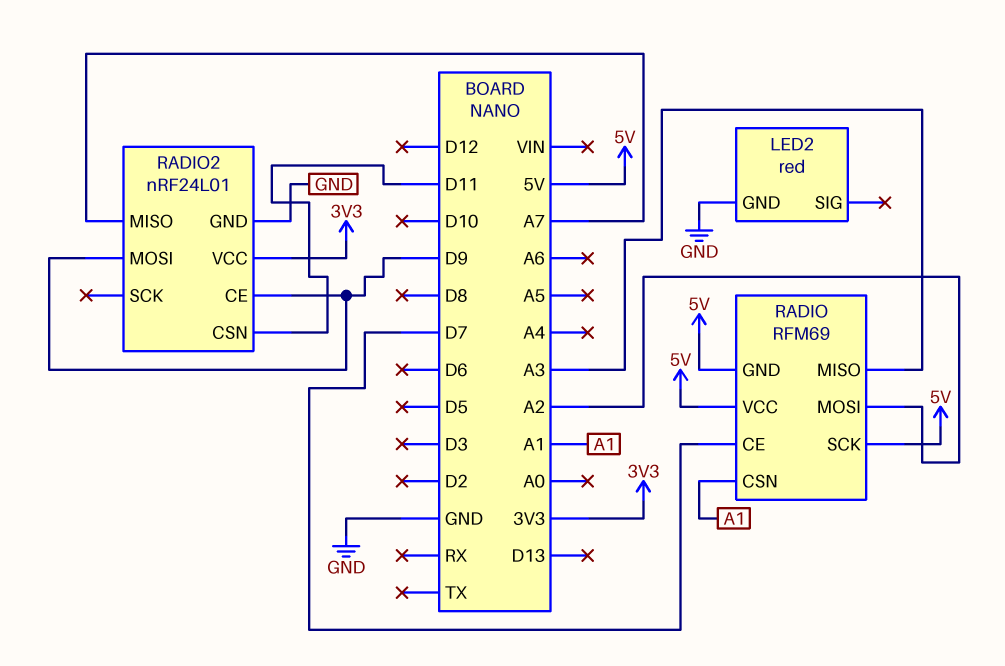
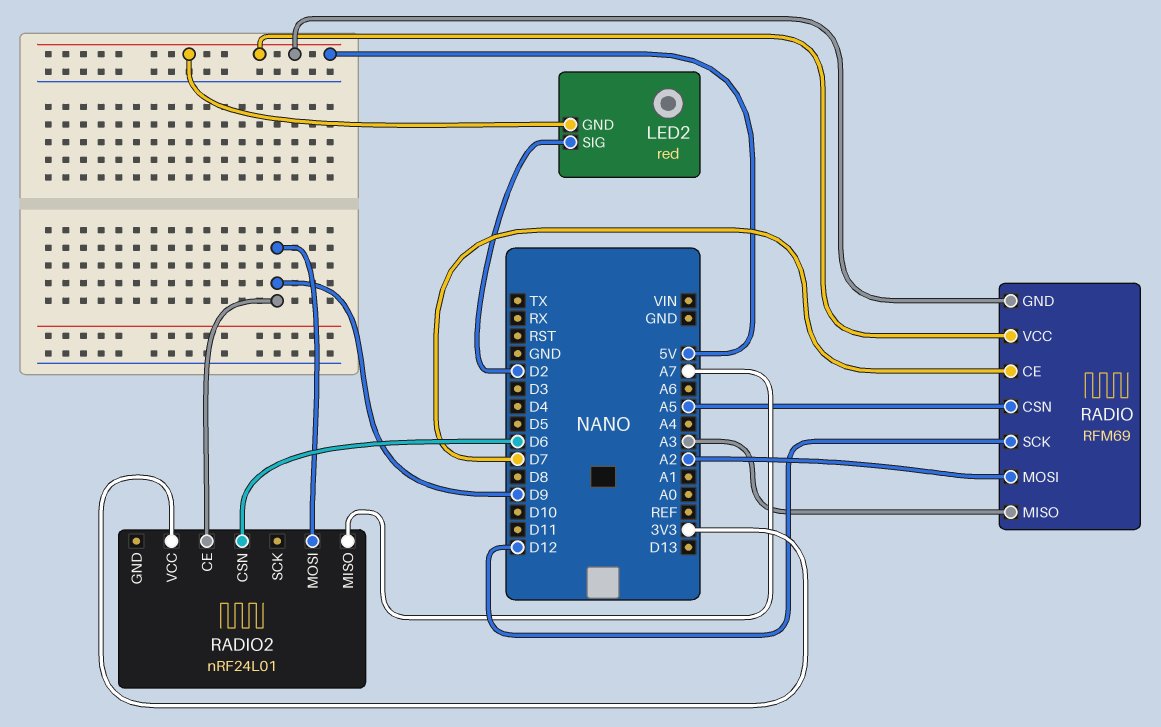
LED2 pin GND: GND -> 5V
LED2 pin SIG: none -> D2
RADIO pin CSN: A1 -> A5
RADIO pin SCK: 5V -> D12
RADIO2 pin CSN: D11 -> D6
RADIO2 pin GND: GND -> none

